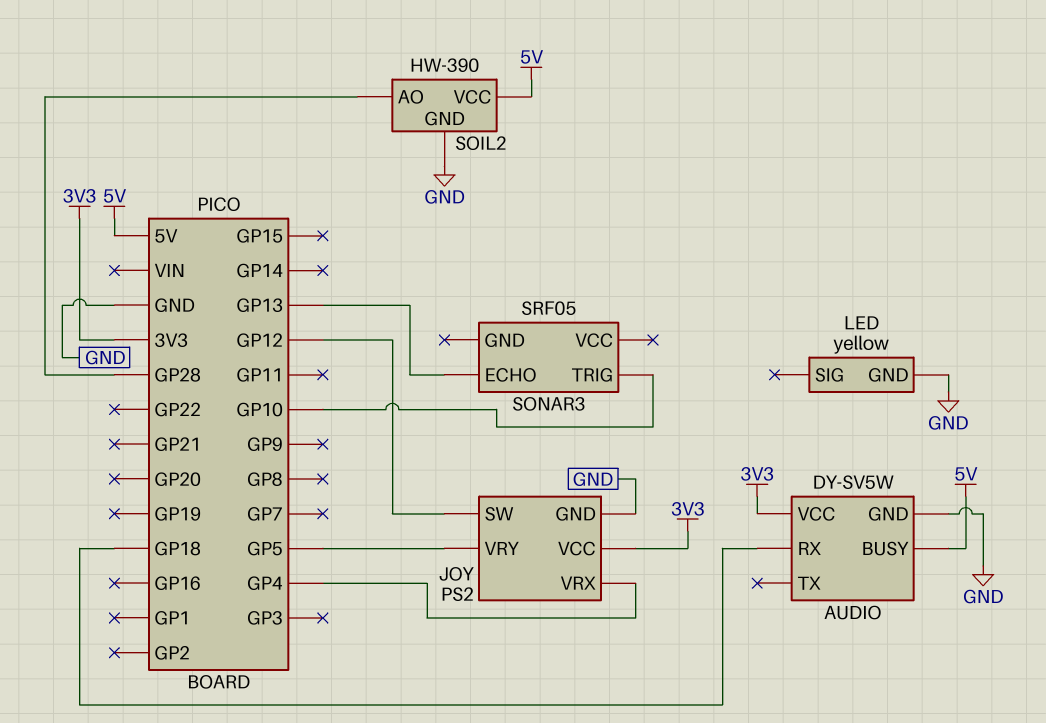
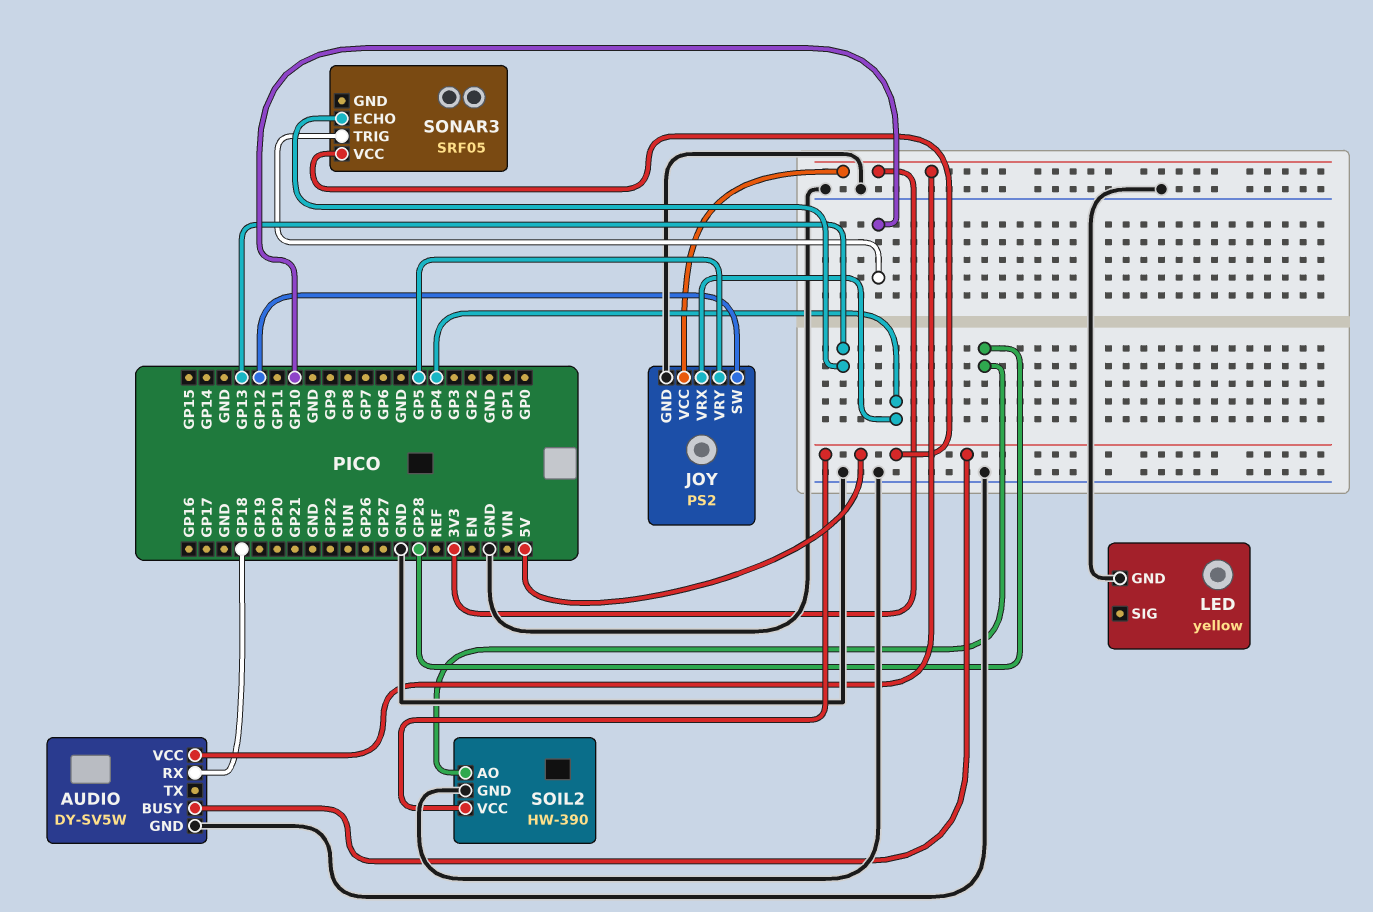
SONAR3 pin VCC: none -> 5V

